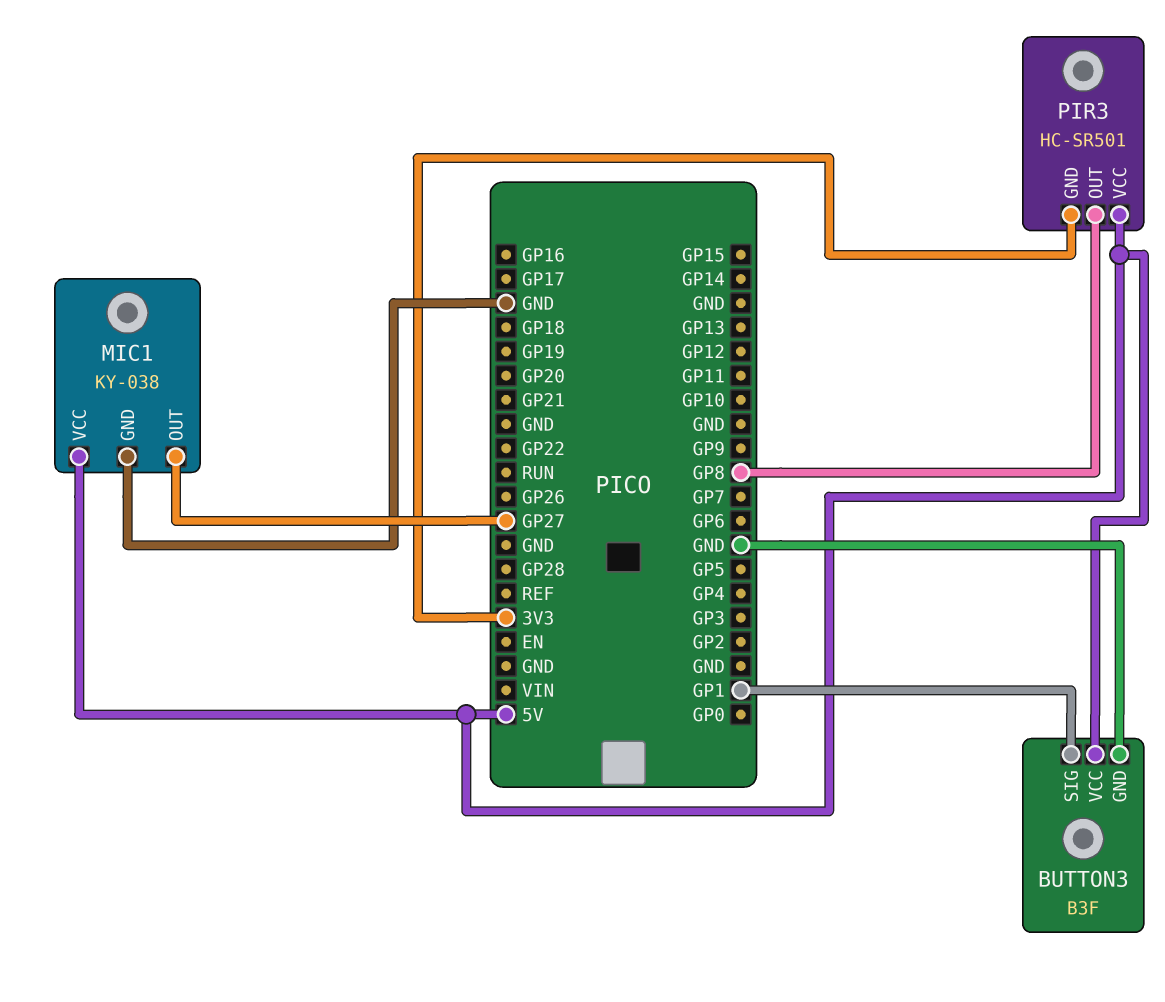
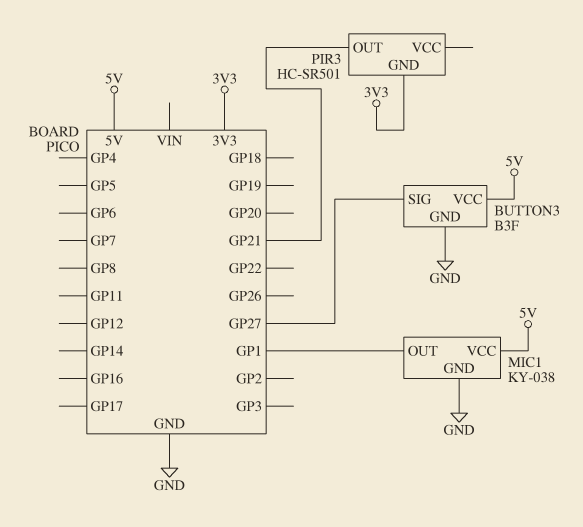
BUTTON3 pin SIG: GP1 -> GP27
MIC1 pin OUT: GP27 -> GP1
PIR3 pin OUT: GP8 -> GP21
PIR3 pin VCC: 5V -> none

